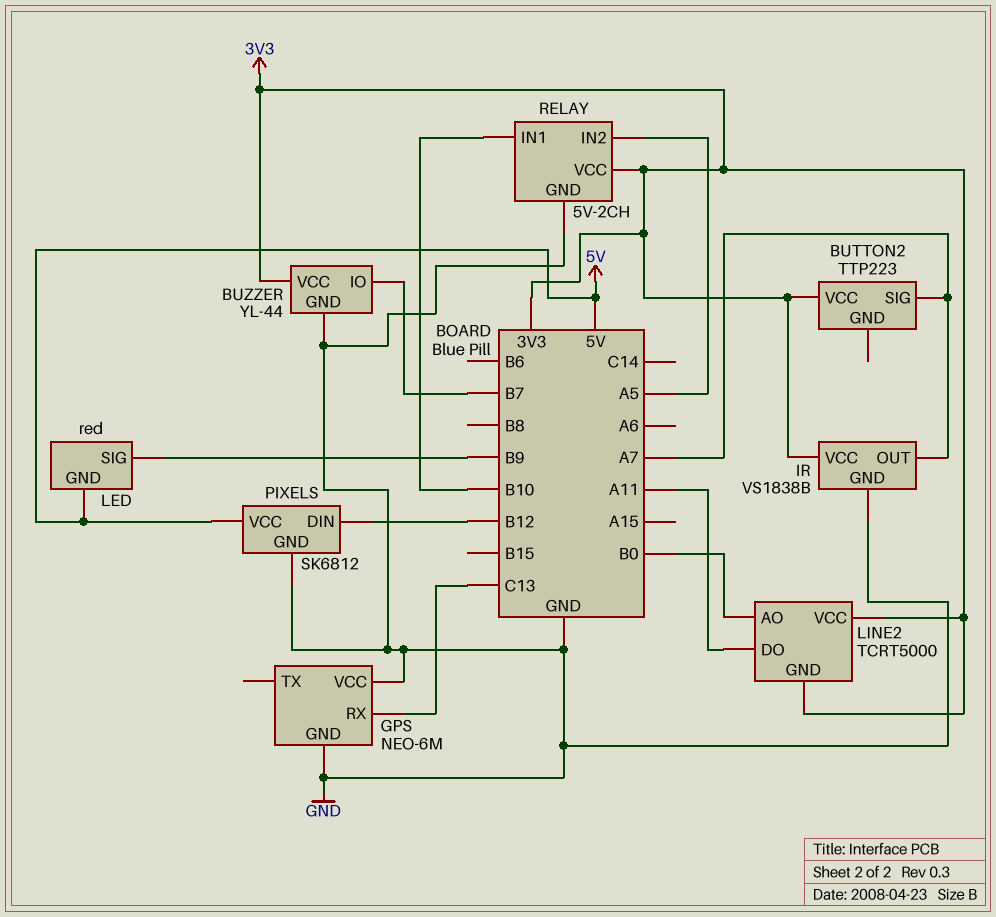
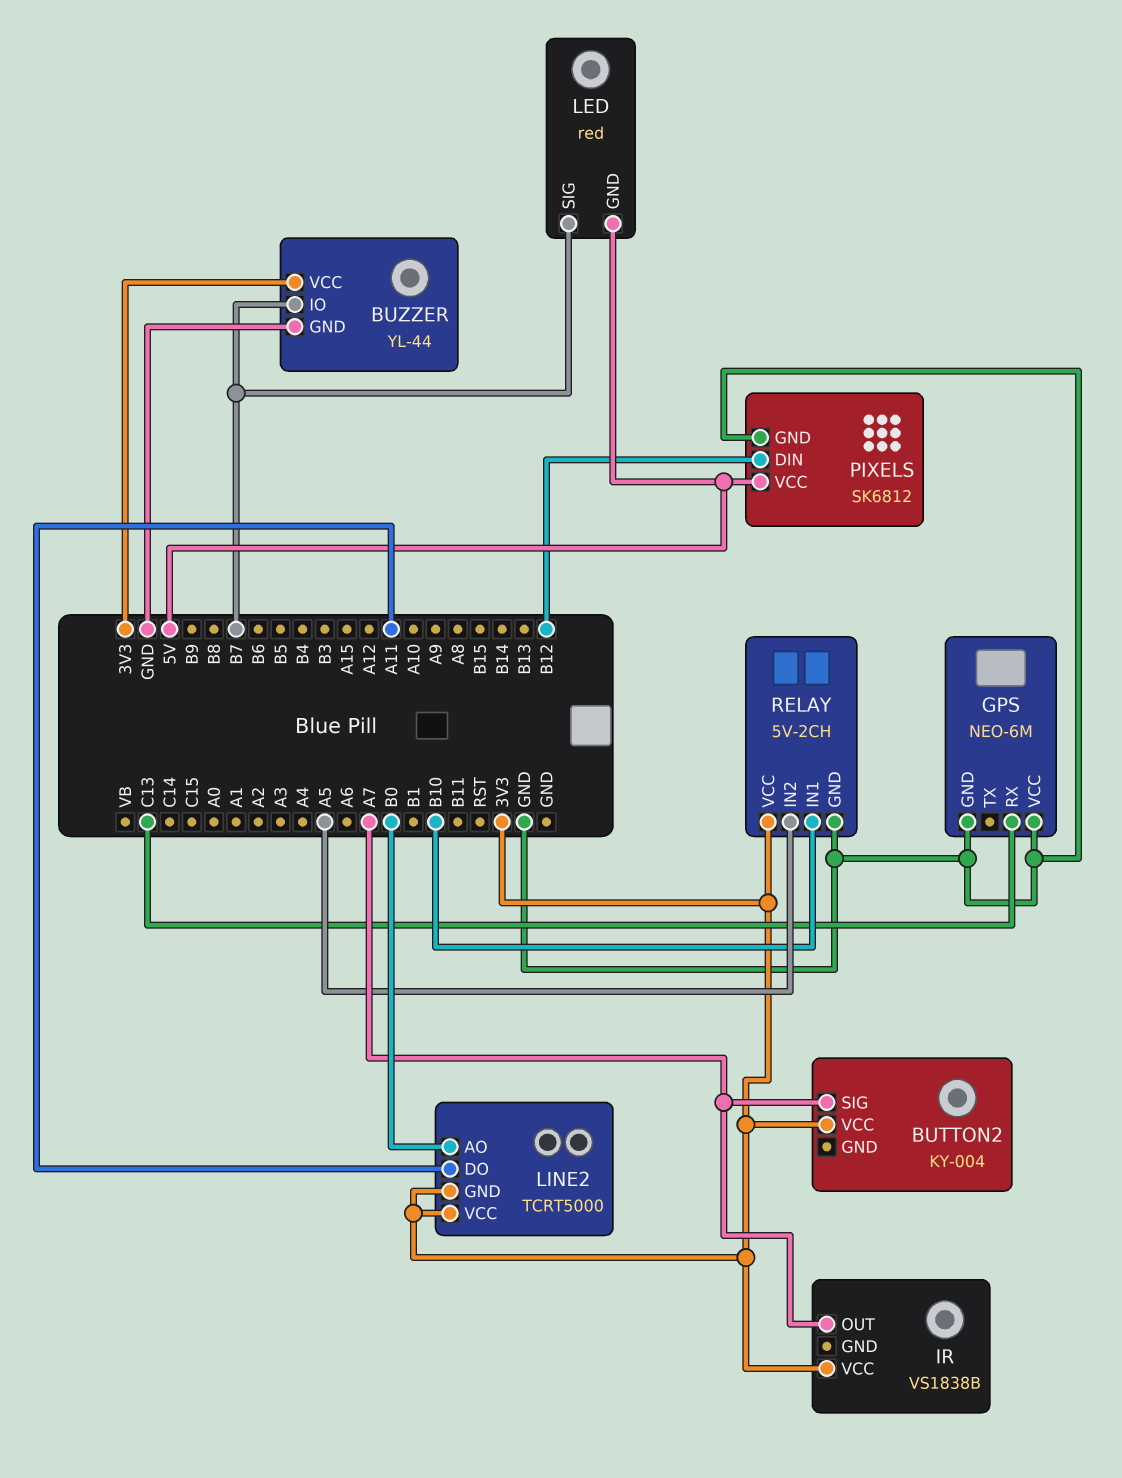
BUTTON2: TTP223 -> KY-004
IR pin GND: GND -> none
LED pin SIG: B9 -> B7

